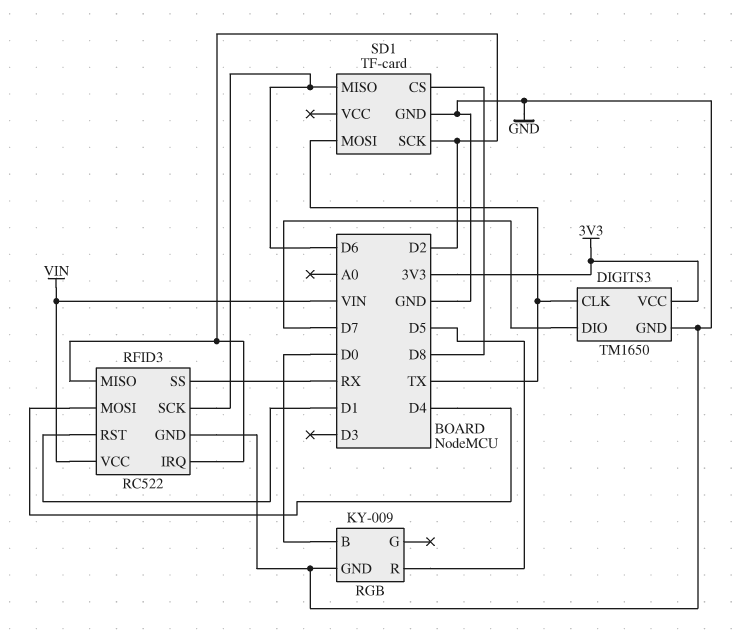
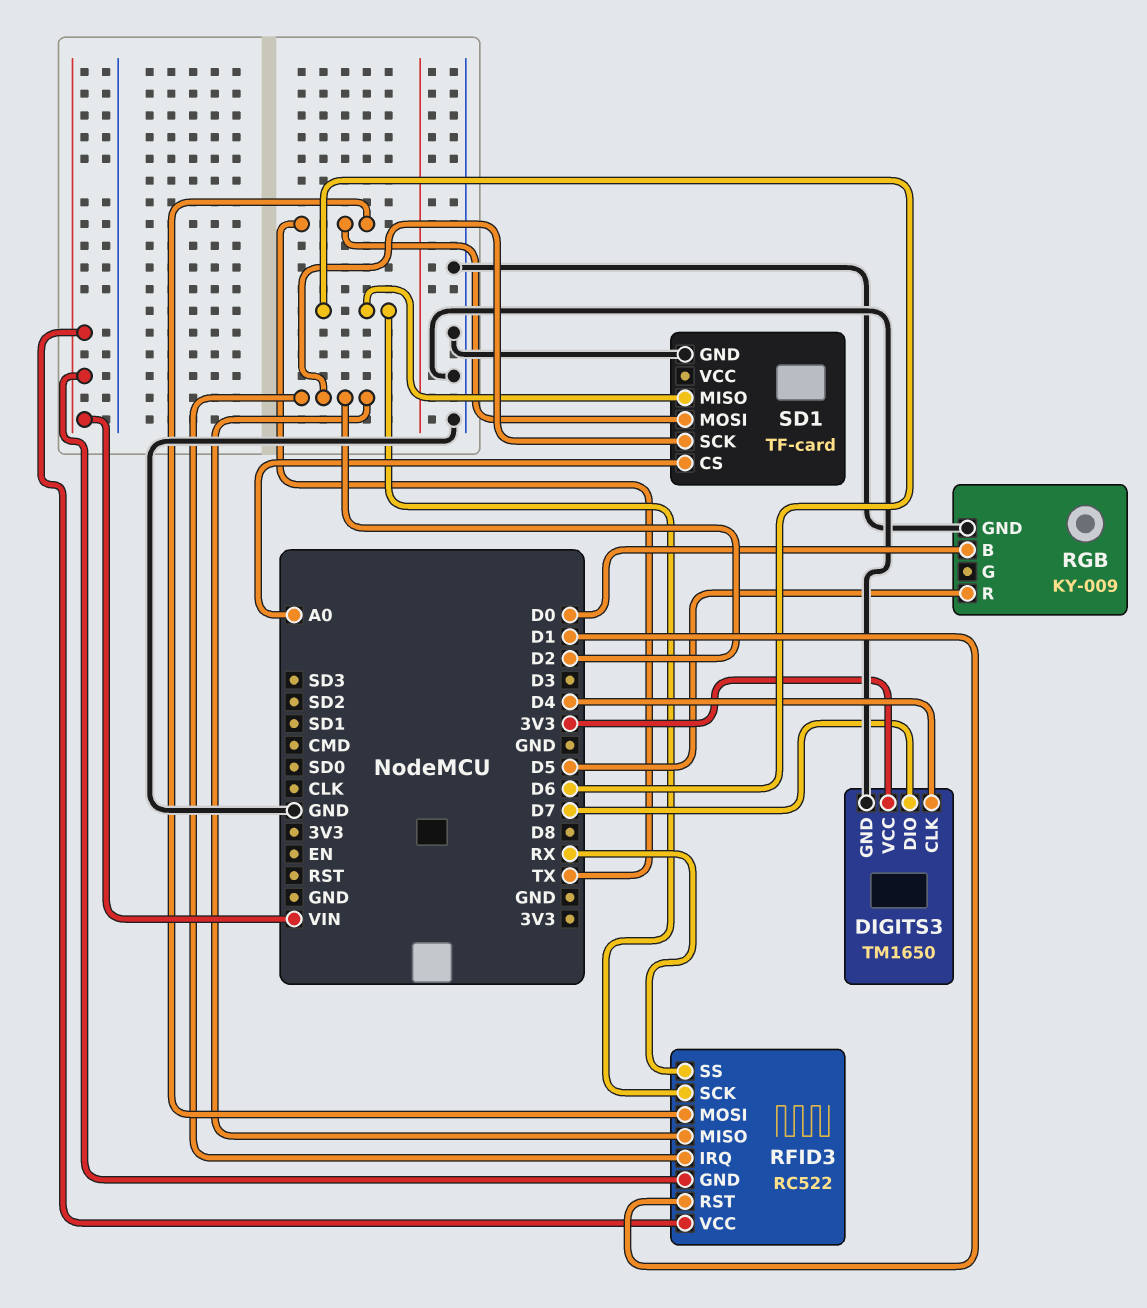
DIGITS3 pin CLK: TX -> D4
RFID3 pin GND: GND -> VIN
RFID3 pin MOSI: D4 -> TX
SD1 pin CS: D8 -> A0

